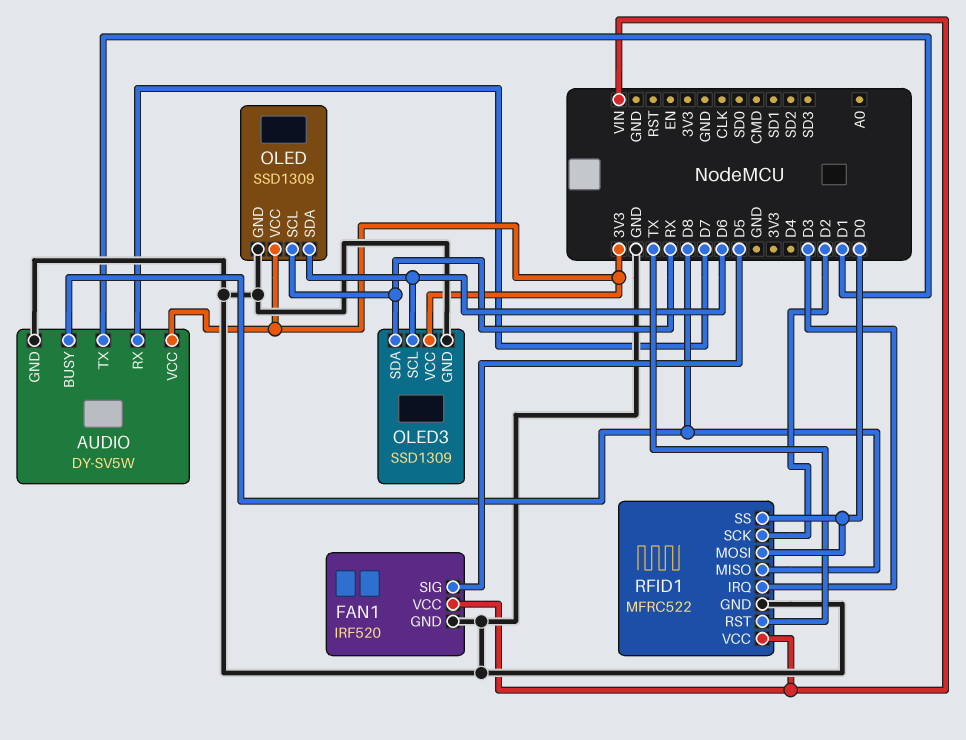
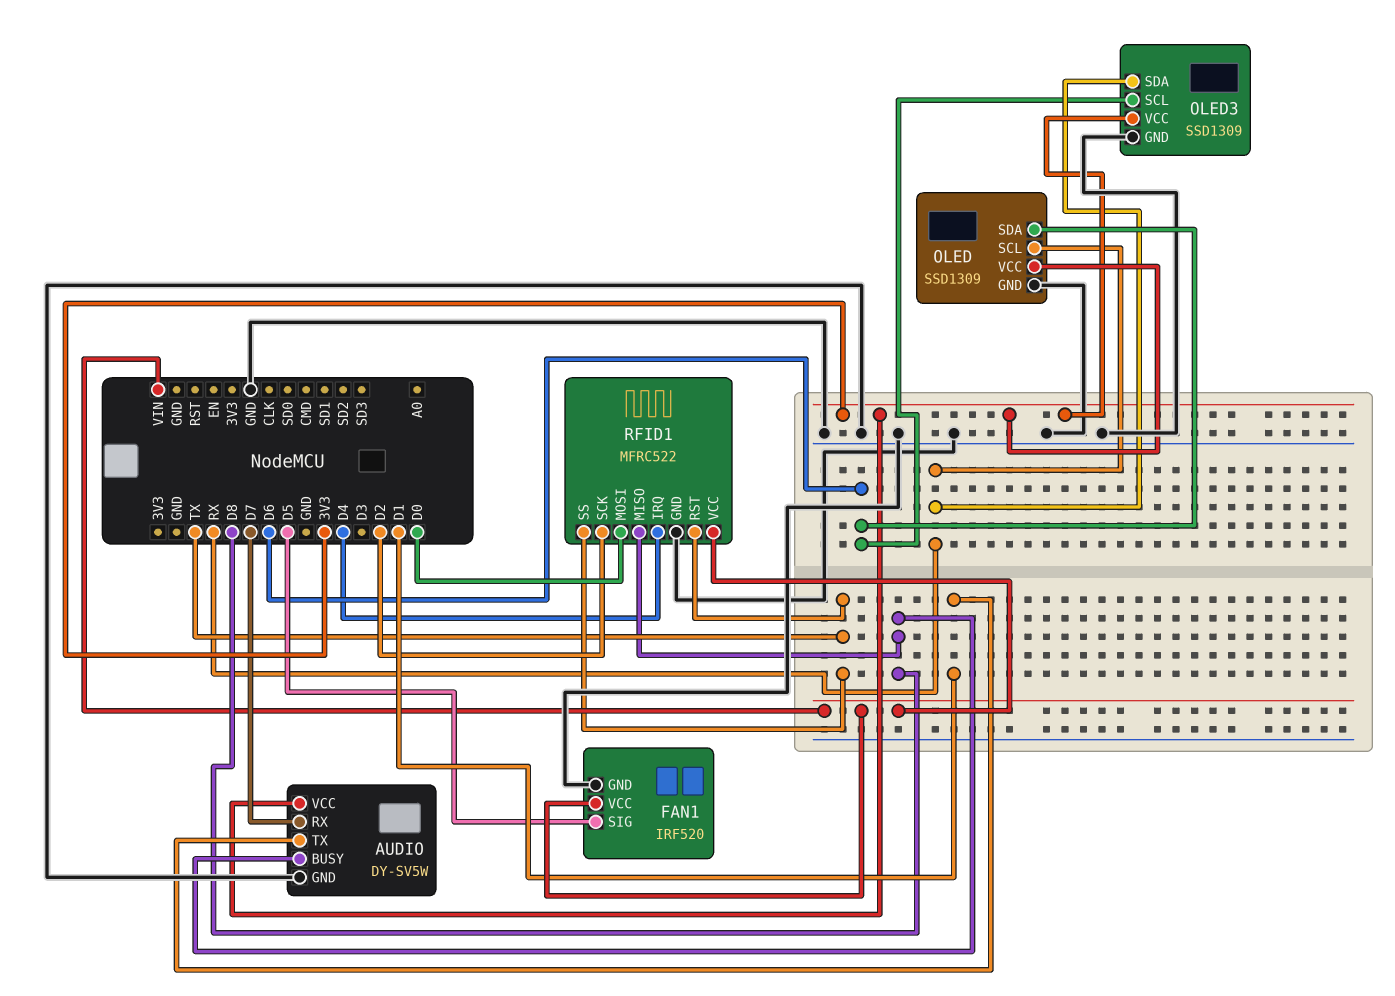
RFID1 pin IRQ: D3 -> D4
RFID1 pin SS: D0 -> TX

